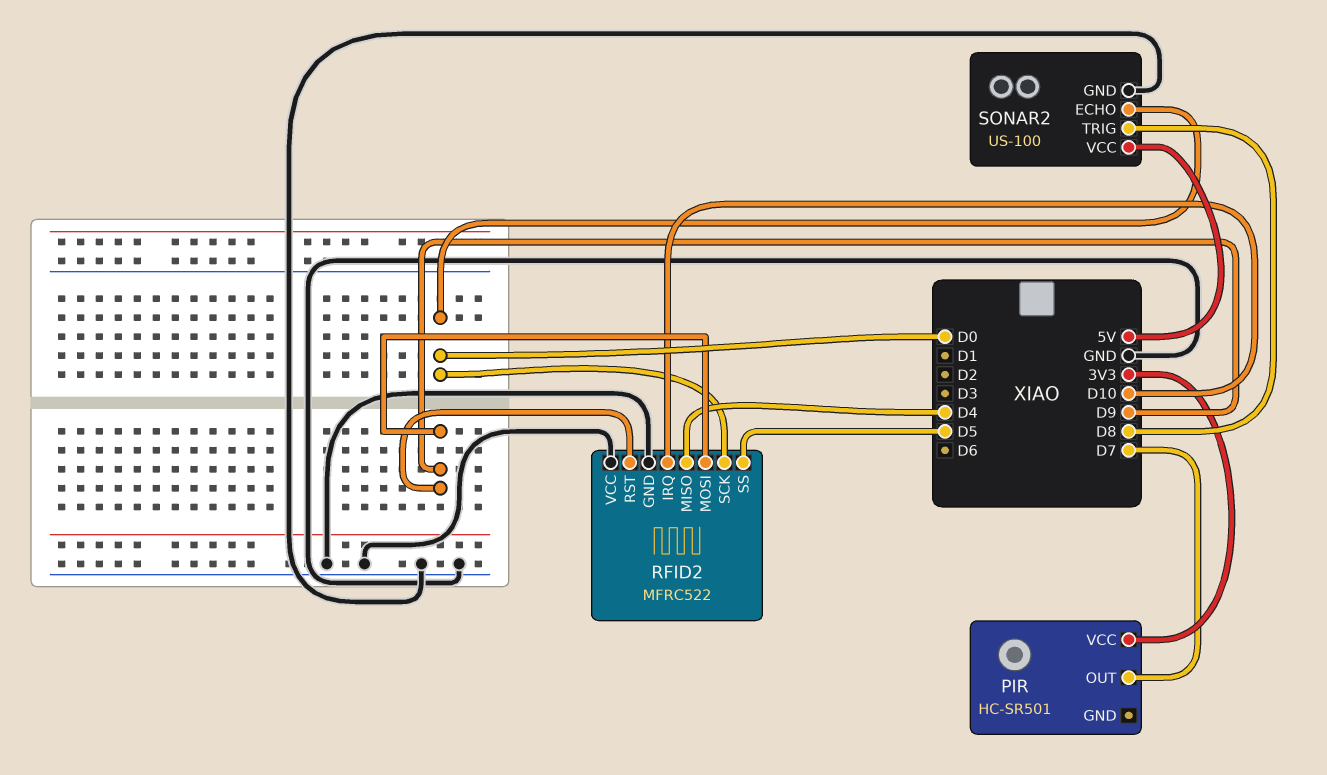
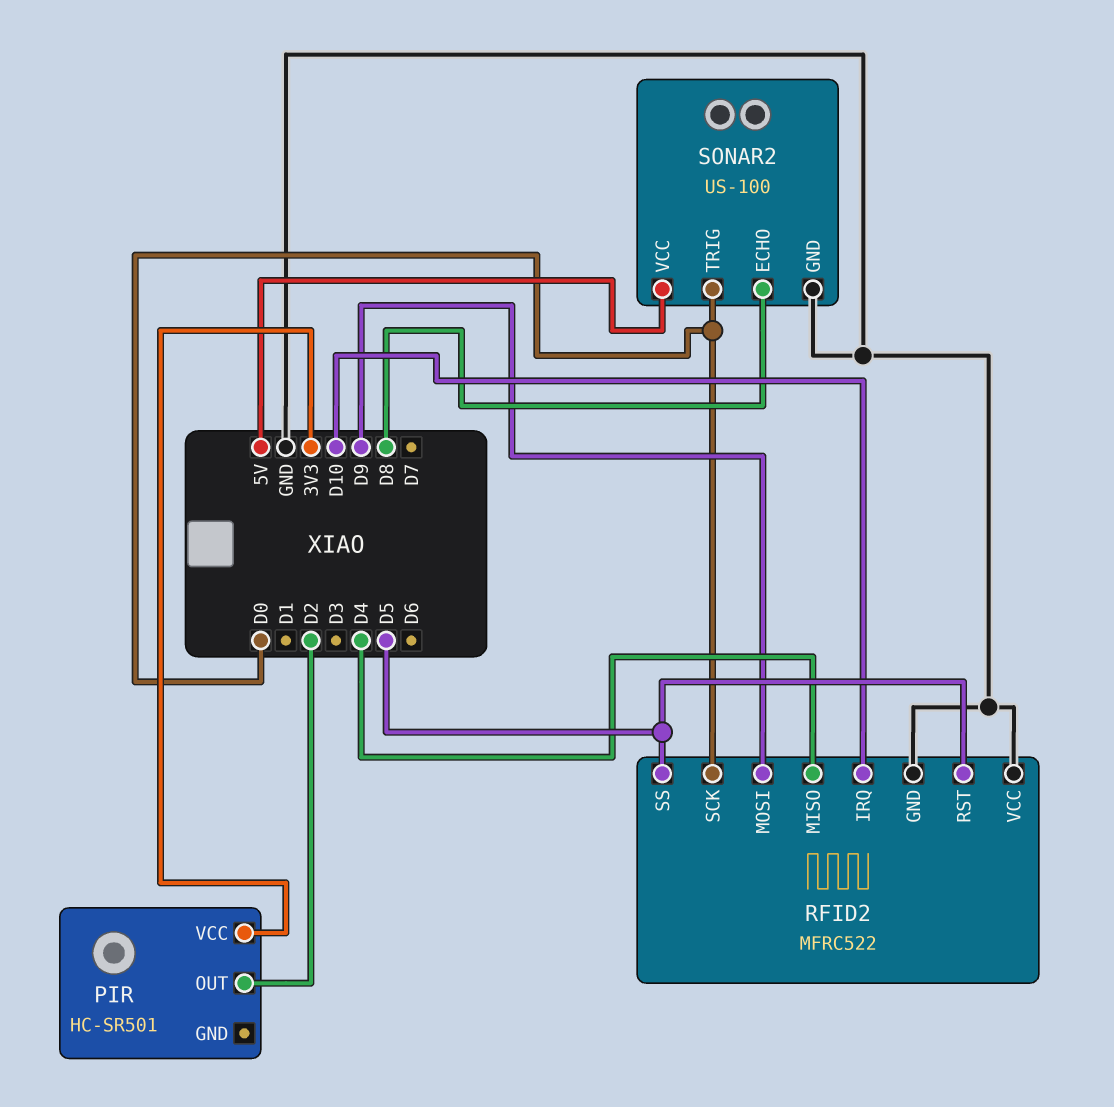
PIR pin OUT: D7 -> D2
RFID2 pin RST: D9 -> D5
SONAR2 pin ECHO: D0 -> D8
SONAR2 pin TRIG: D8 -> D0

